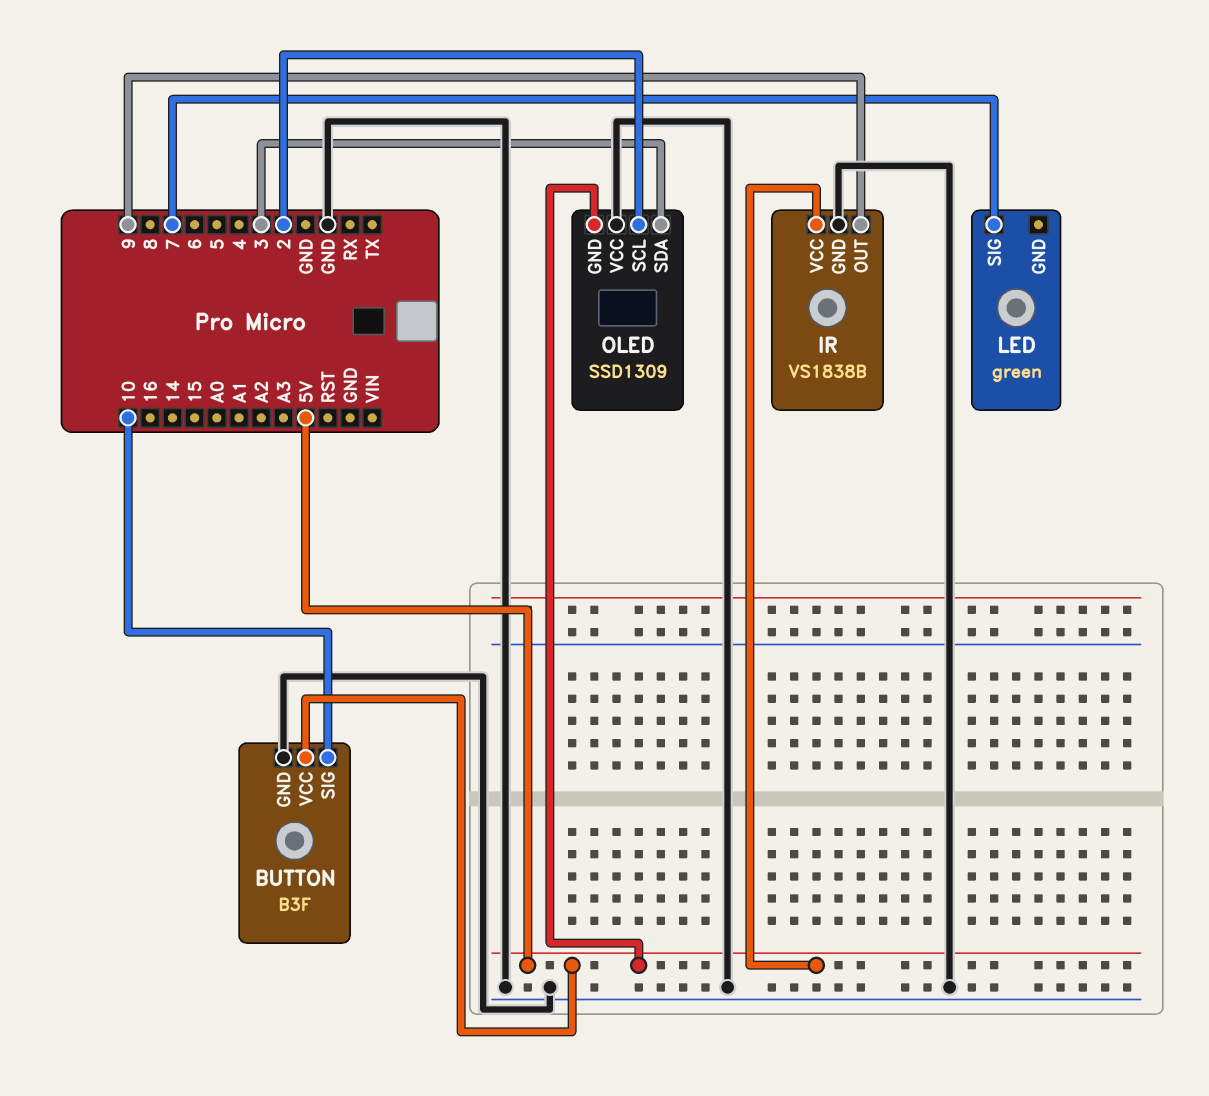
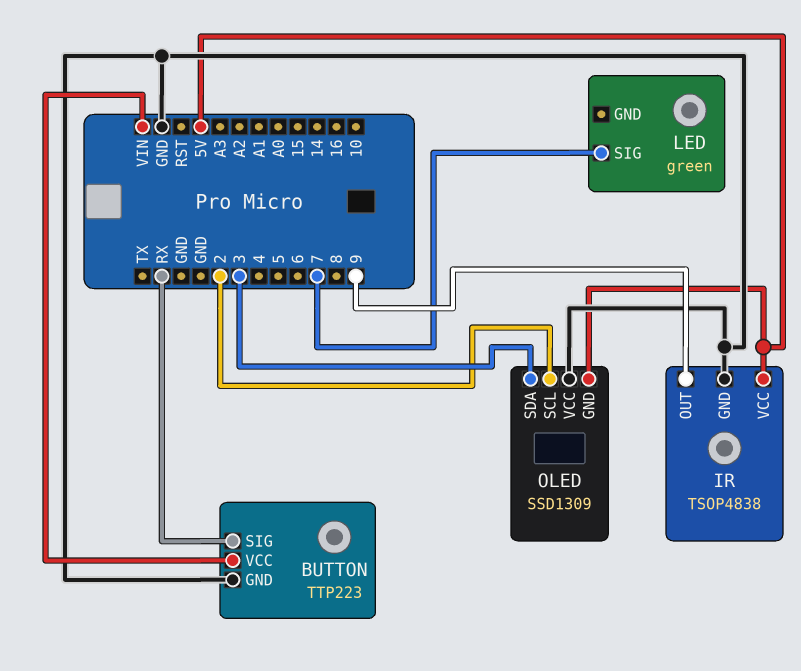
BUTTON: B3F -> TTP223
BUTTON pin SIG: 10 -> RX
BUTTON pin VCC: 5V -> VIN
IR: VS1838B -> TSOP4838

